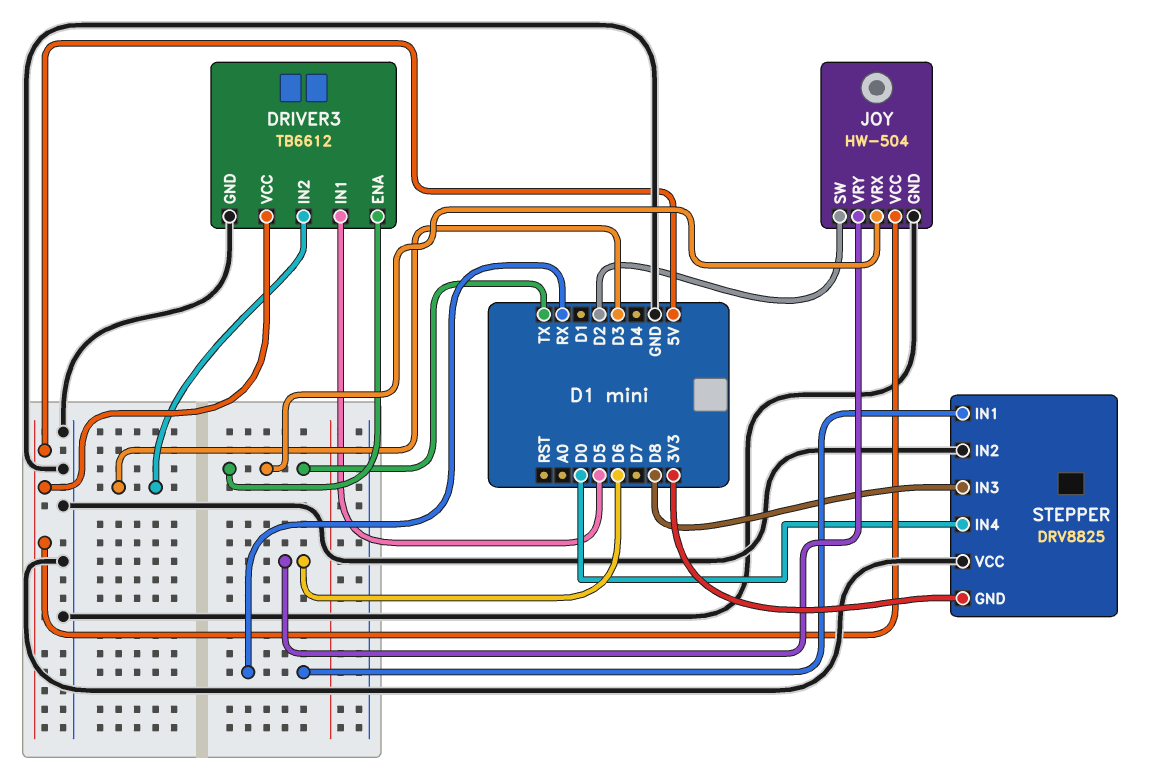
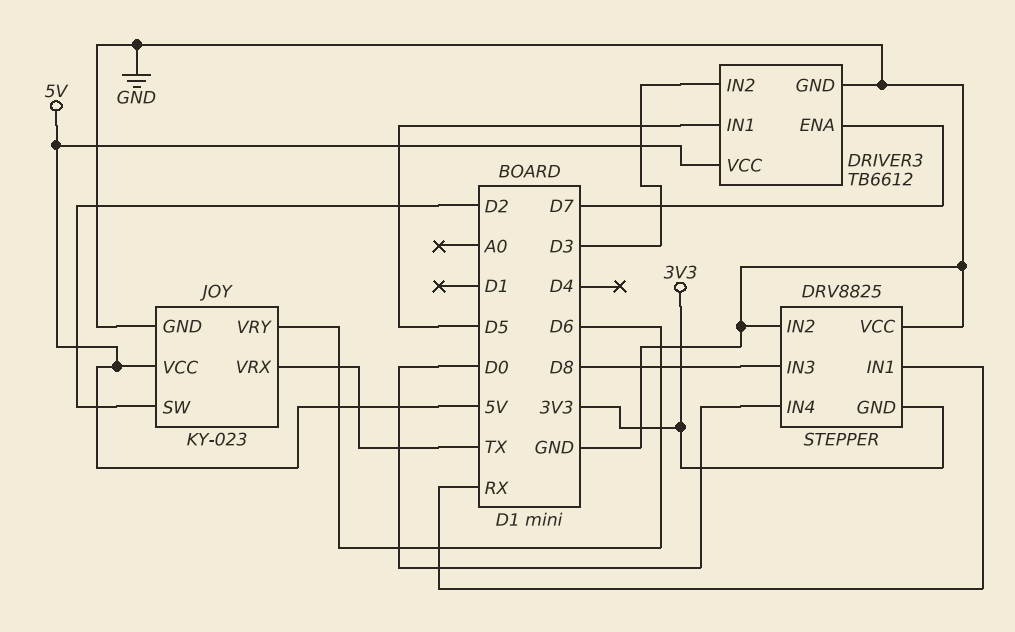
DRIVER3 pin ENA: TX -> D7
JOY: HW-504 -> KY-023

